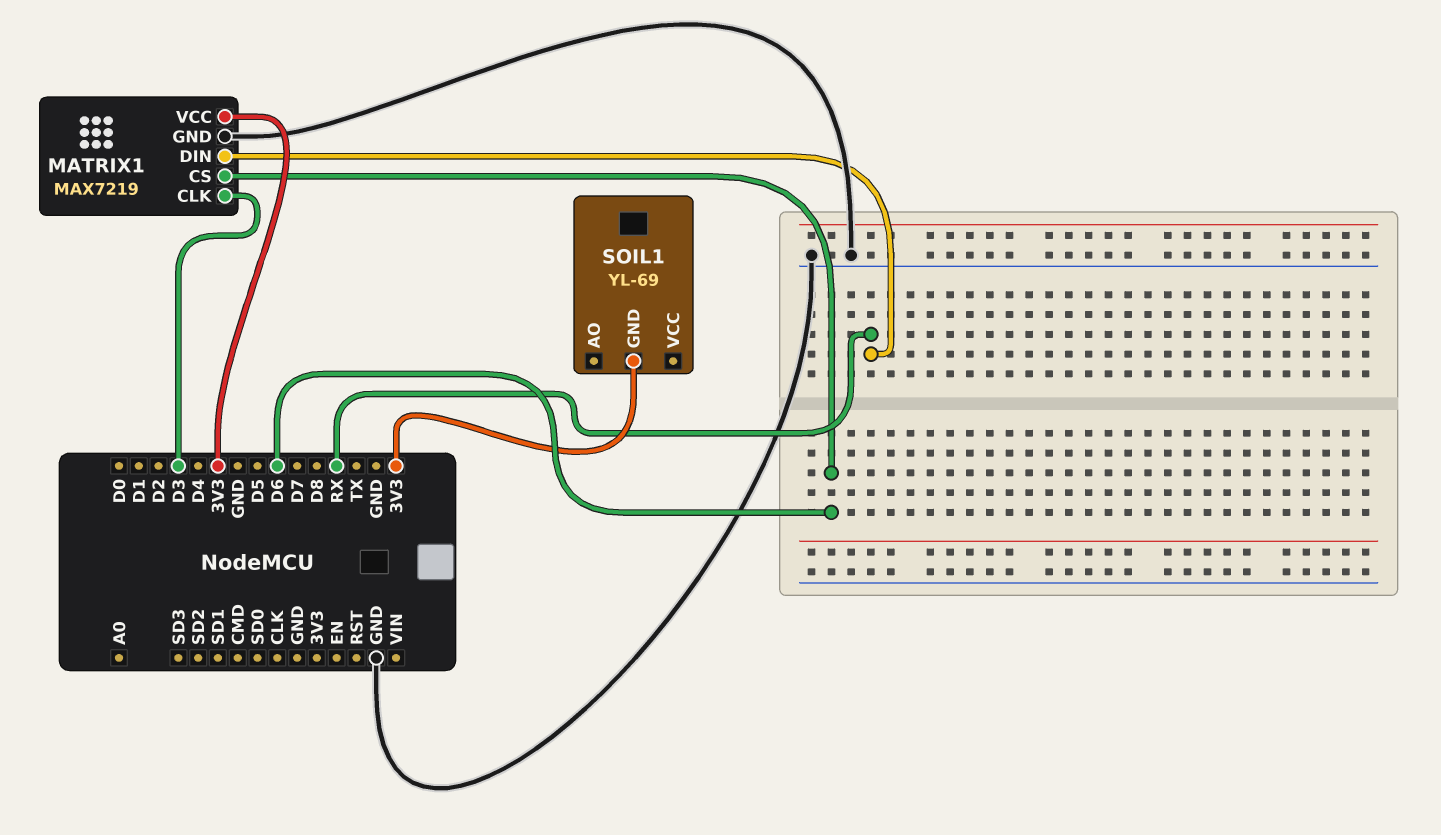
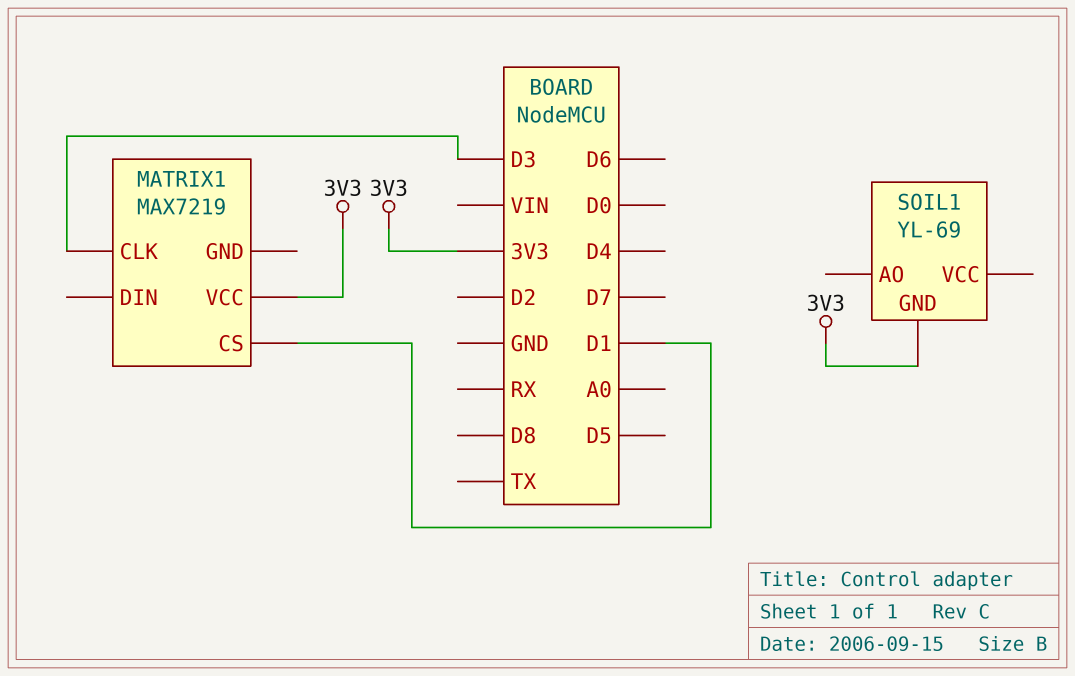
MATRIX1 pin CS: D6 -> D1
MATRIX1 pin DIN: RX -> none
MATRIX1 pin GND: GND -> none

